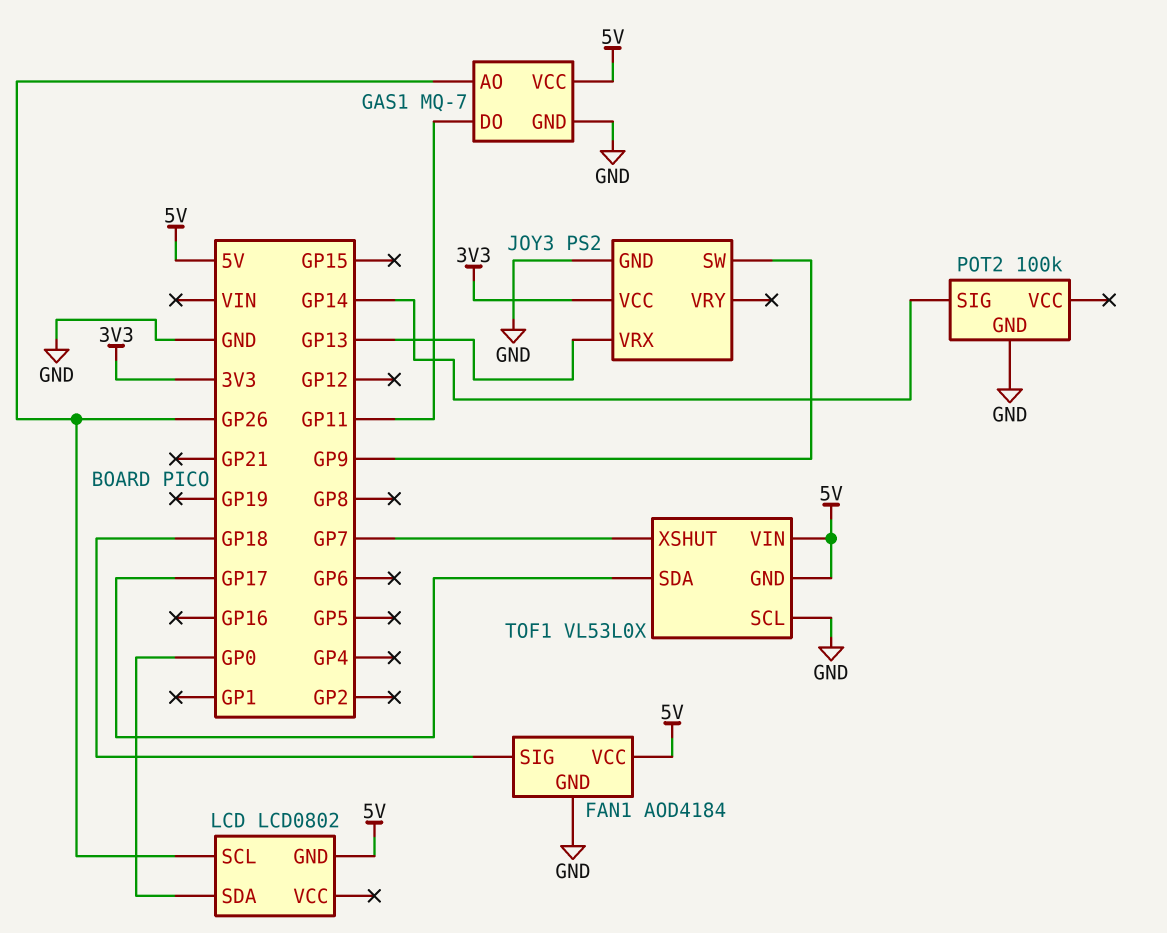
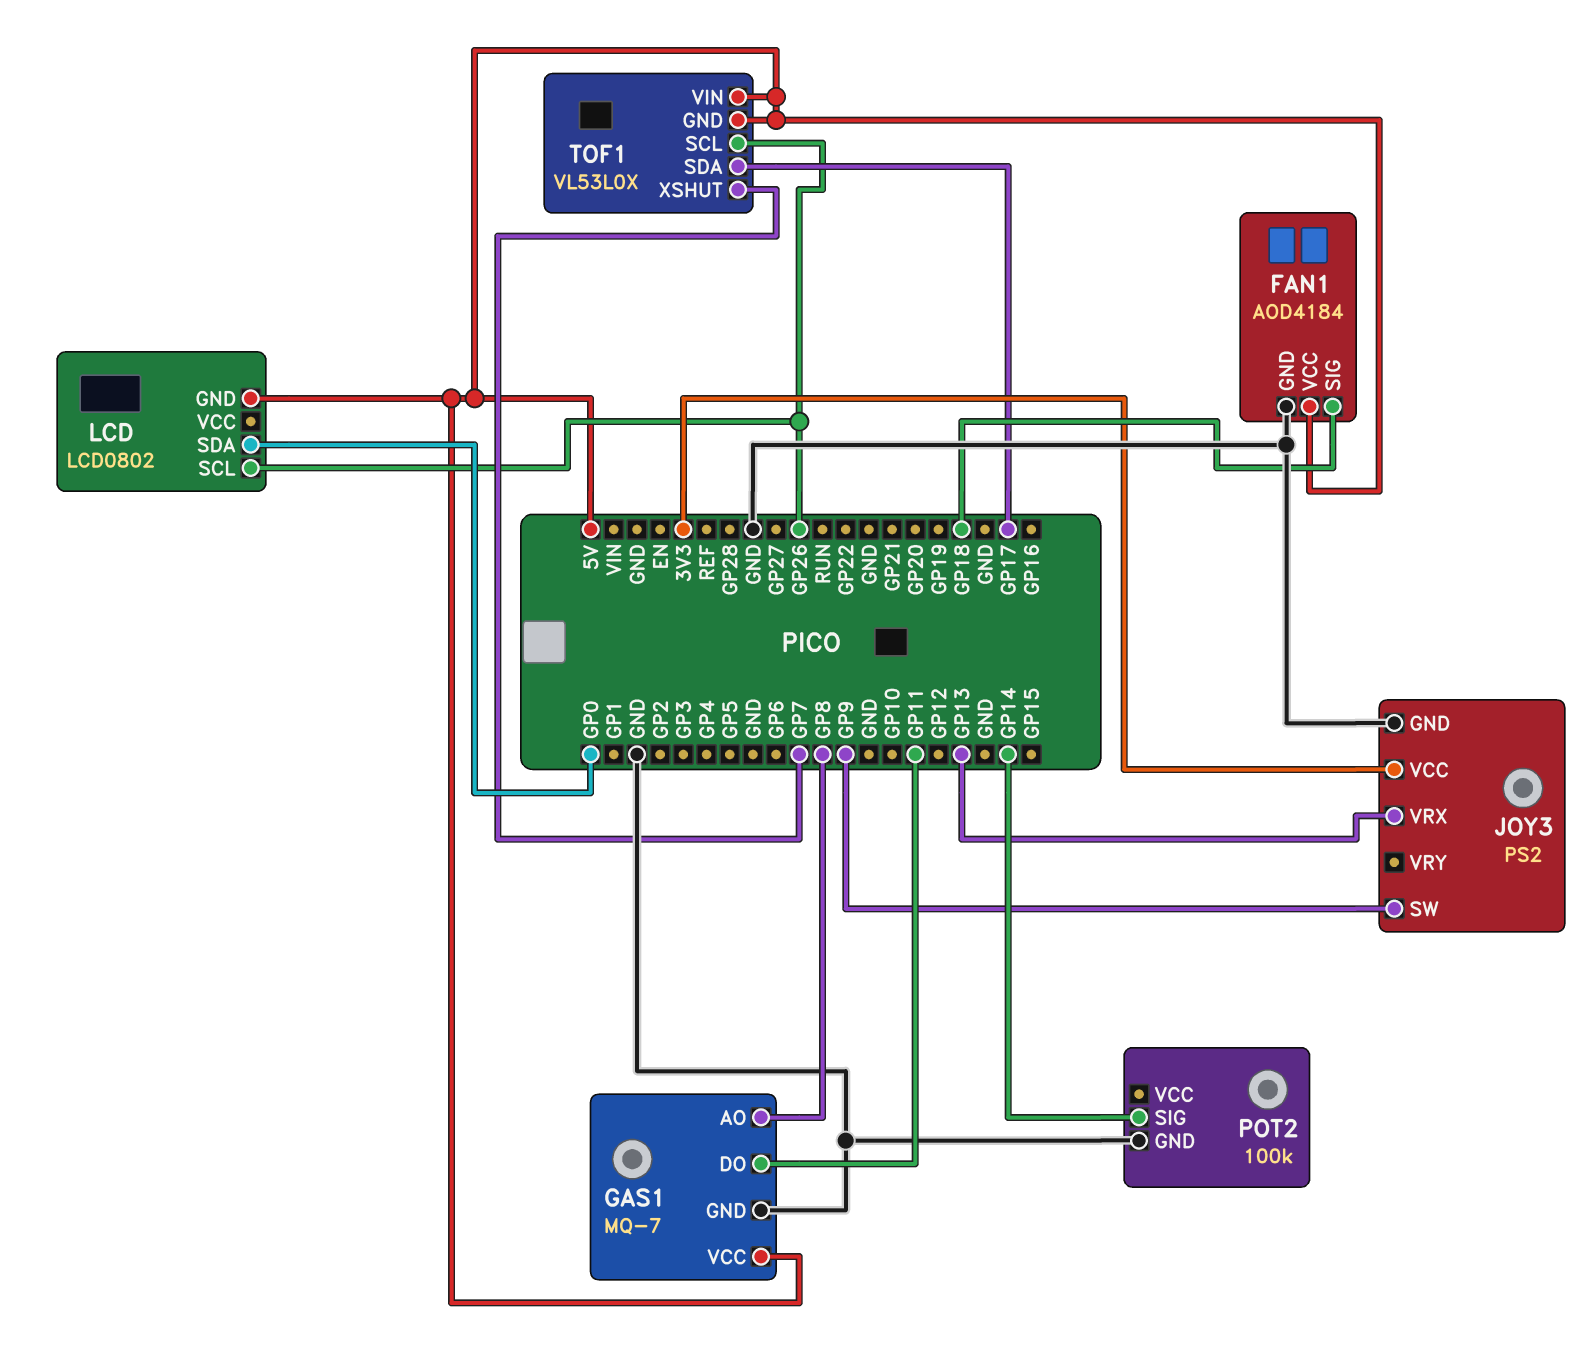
GAS1 pin AO: GP26 -> GP8
TOF1 pin SCL: GND -> GP26

